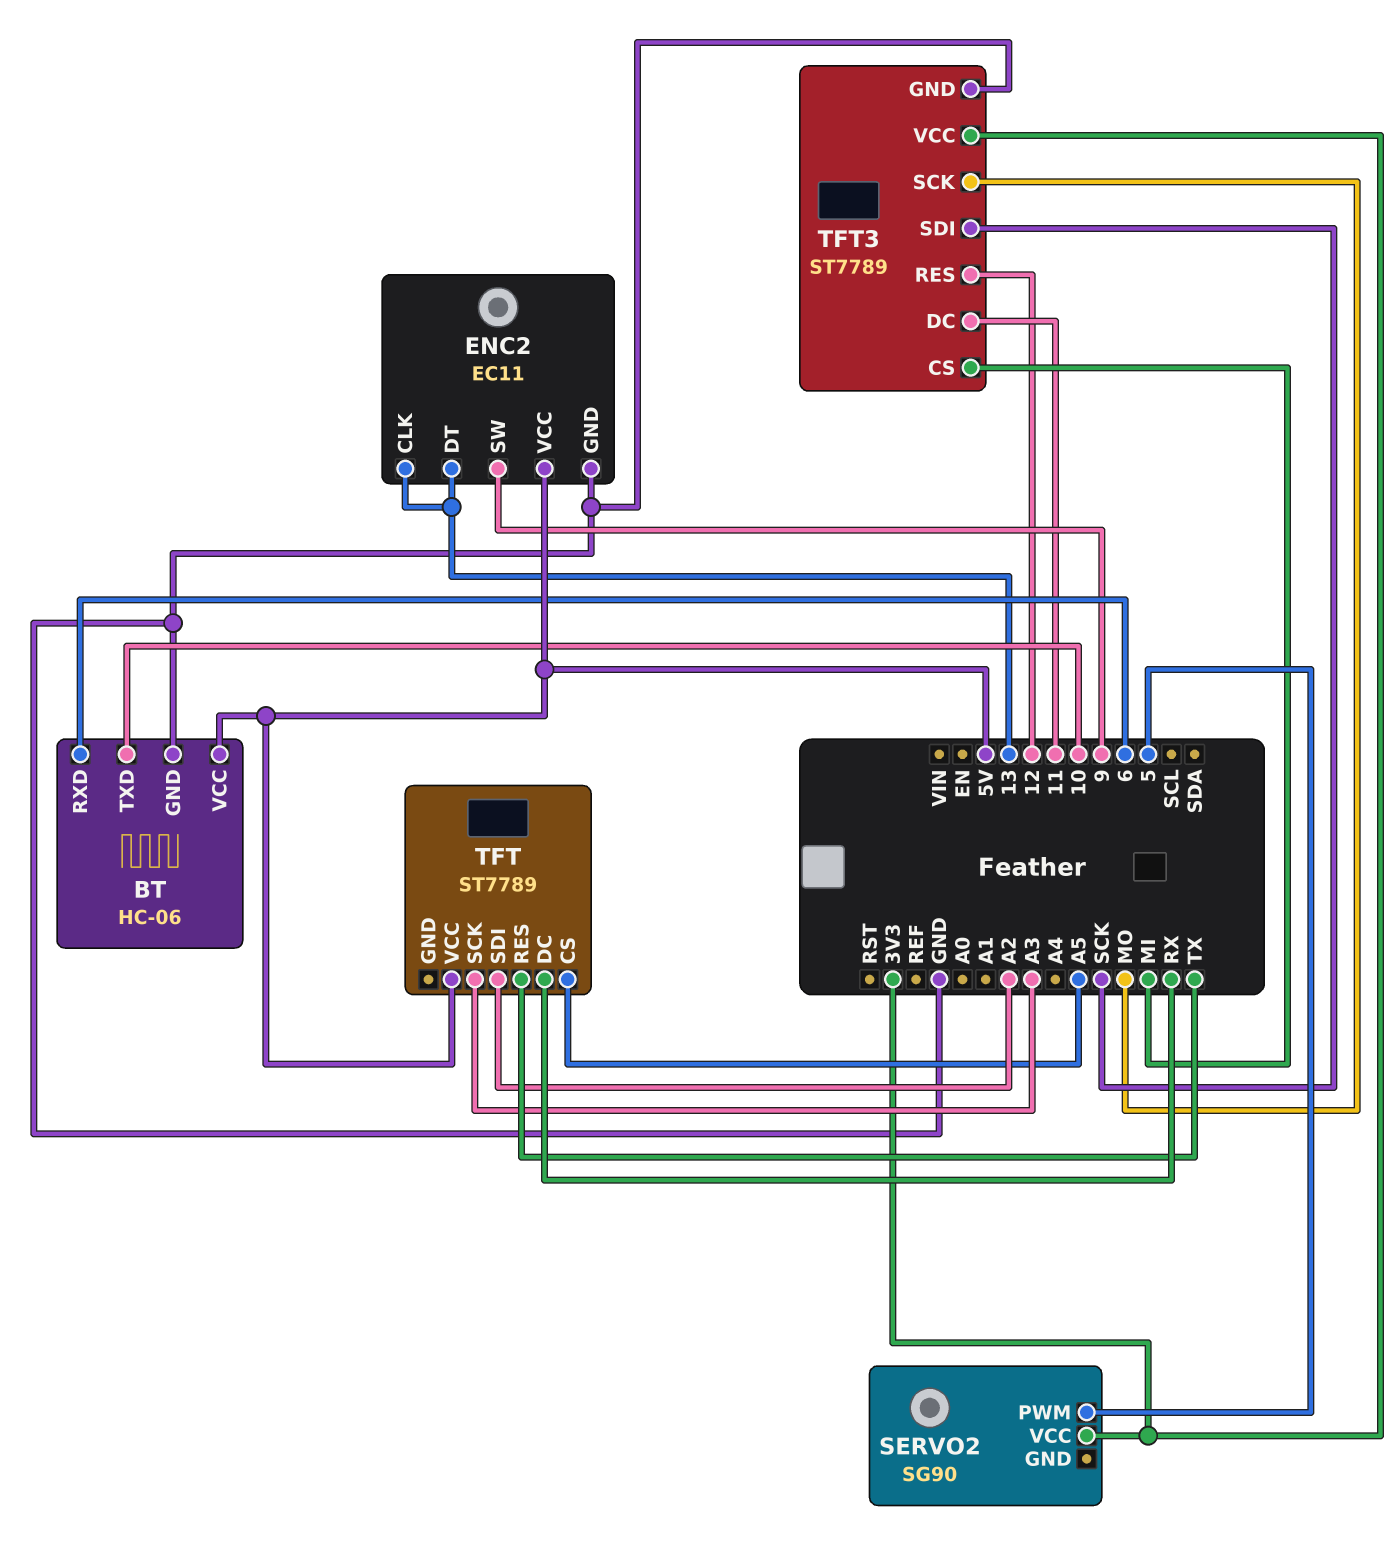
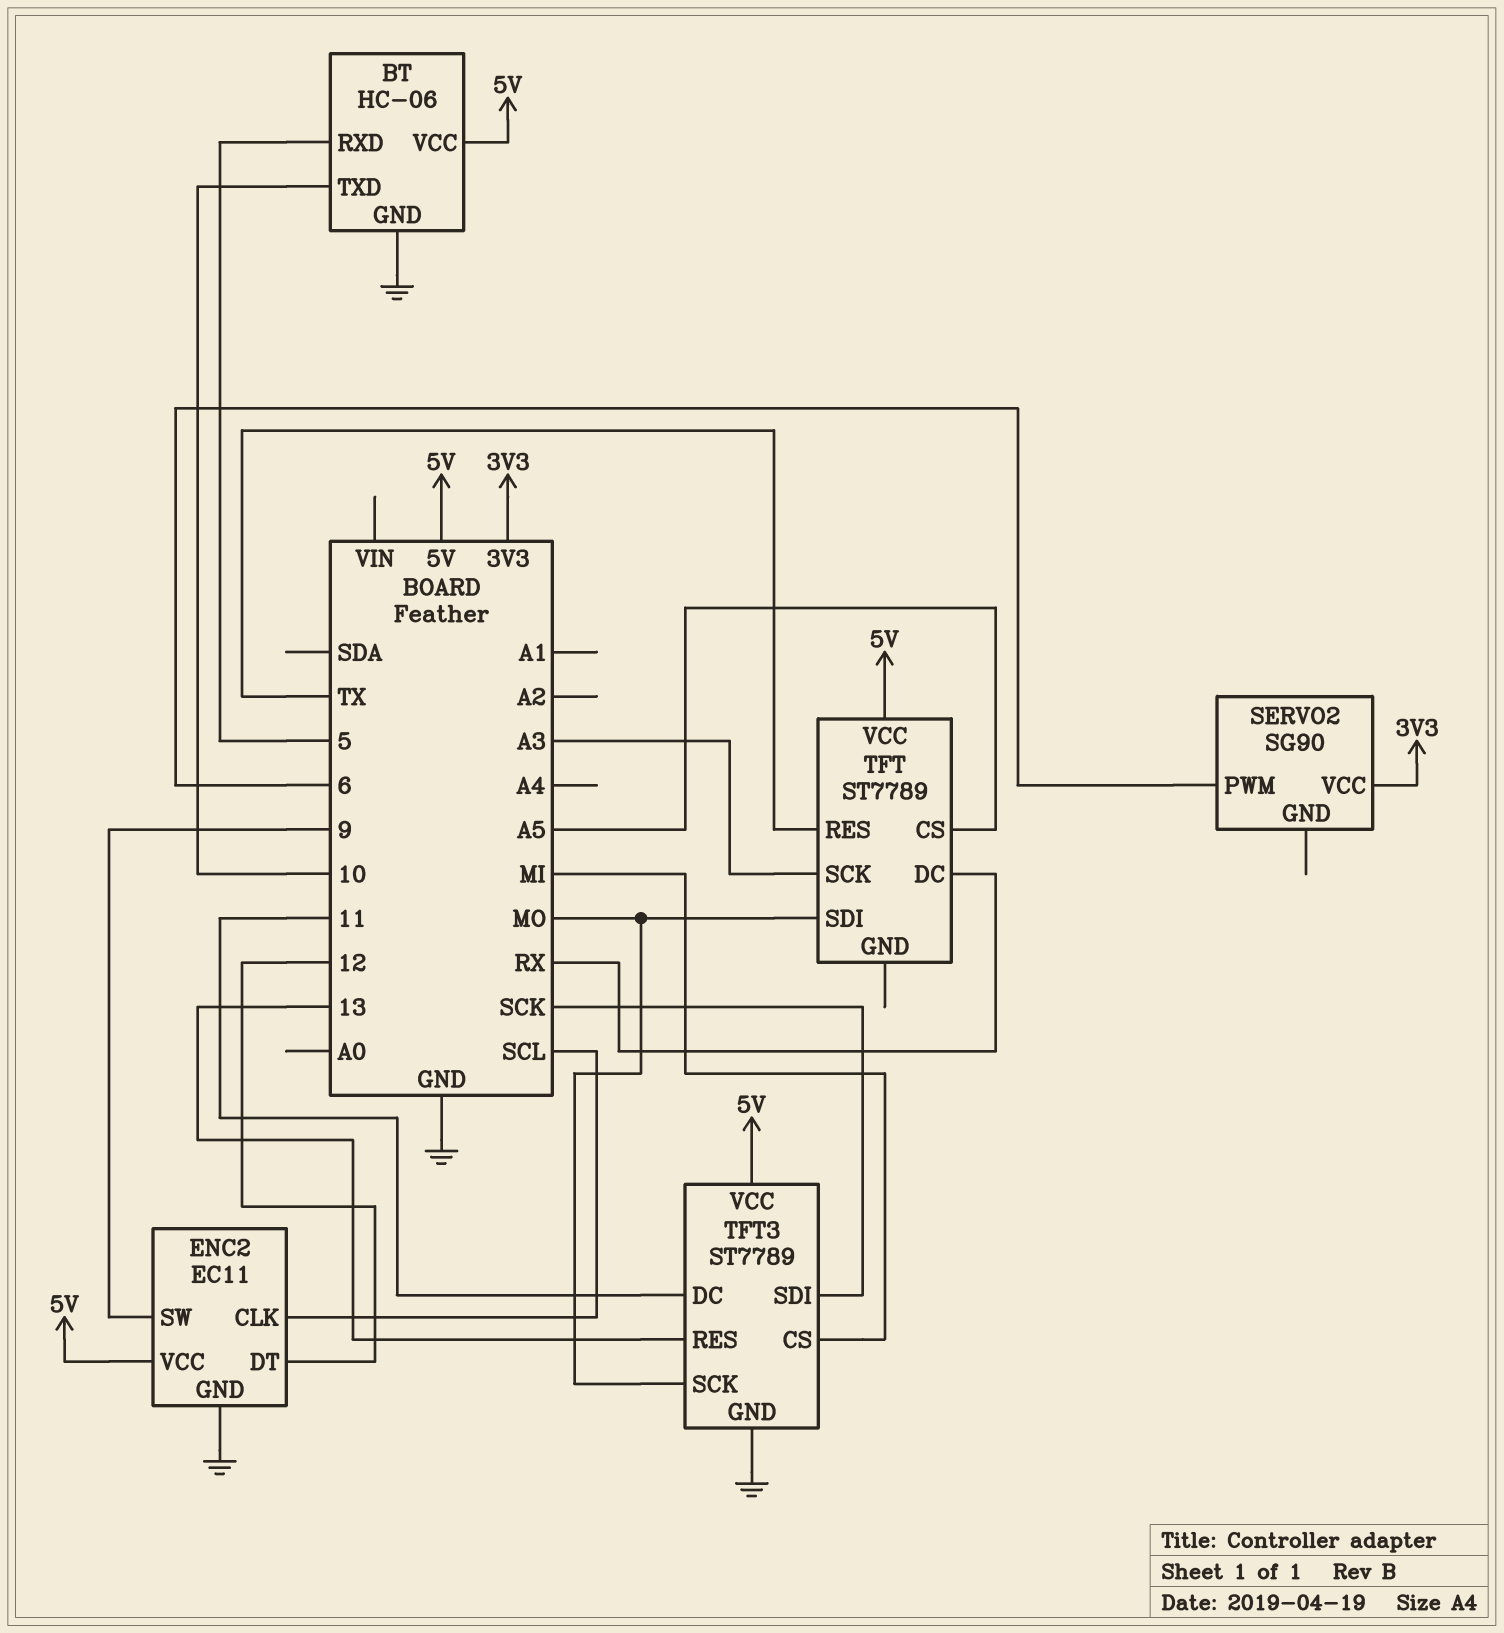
BT pin RXD: 6 -> 5
ENC2 pin CLK: 13 -> SCL
ENC2 pin DT: 13 -> 12
SERVO2 pin PWM: 5 -> 6
TFT pin SDI: A2 -> MO
TFT3 pin RES: 12 -> 13
TFT3 pin VCC: 3V3 -> 5V

